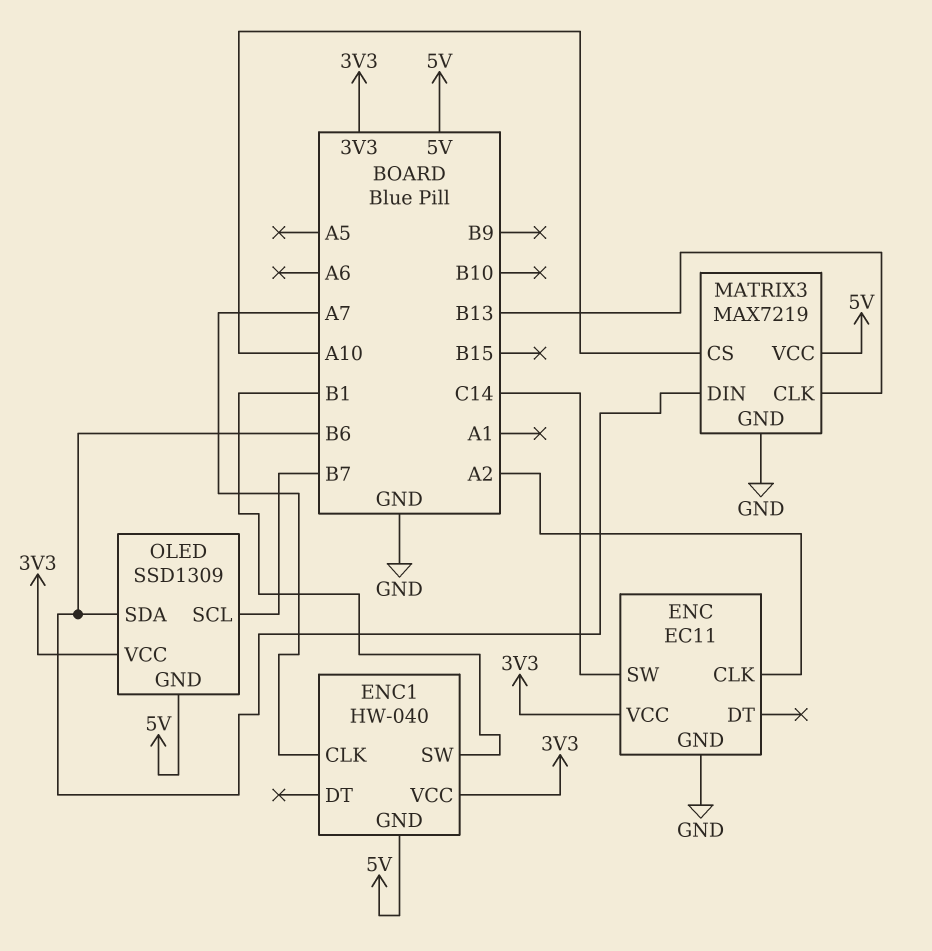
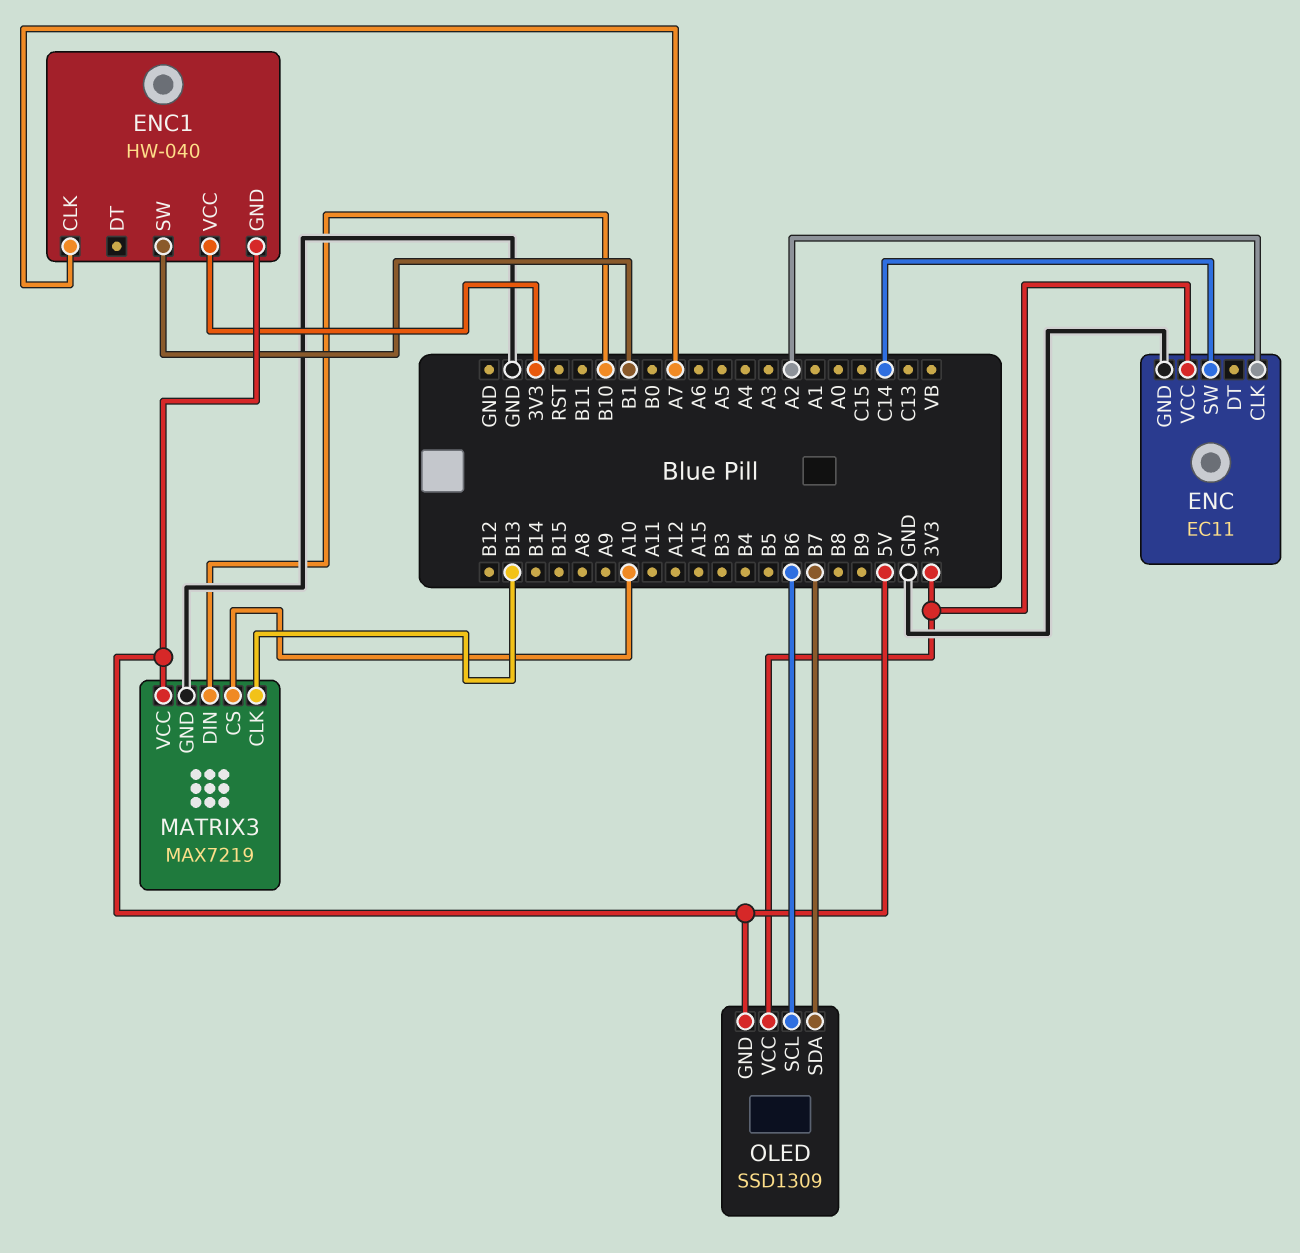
MATRIX3 pin DIN: B6 -> B10
OLED pin SCL: B7 -> B6
OLED pin SDA: B6 -> B7

